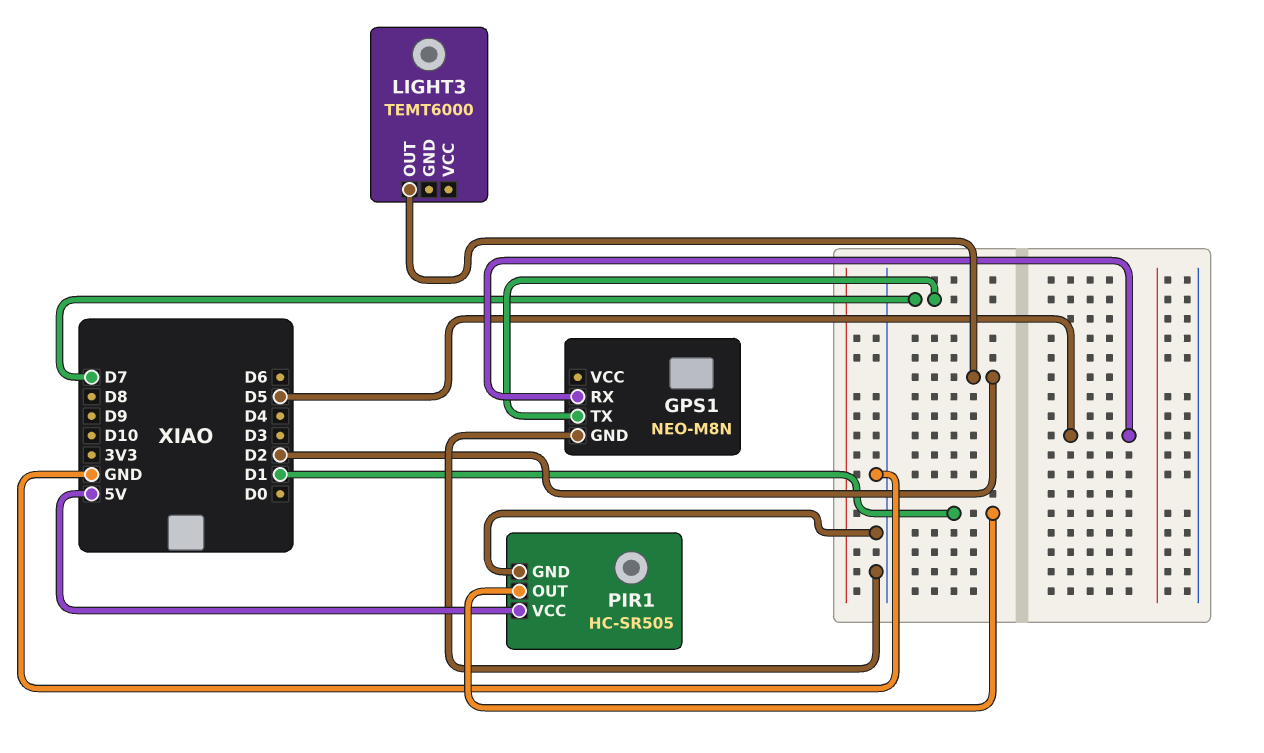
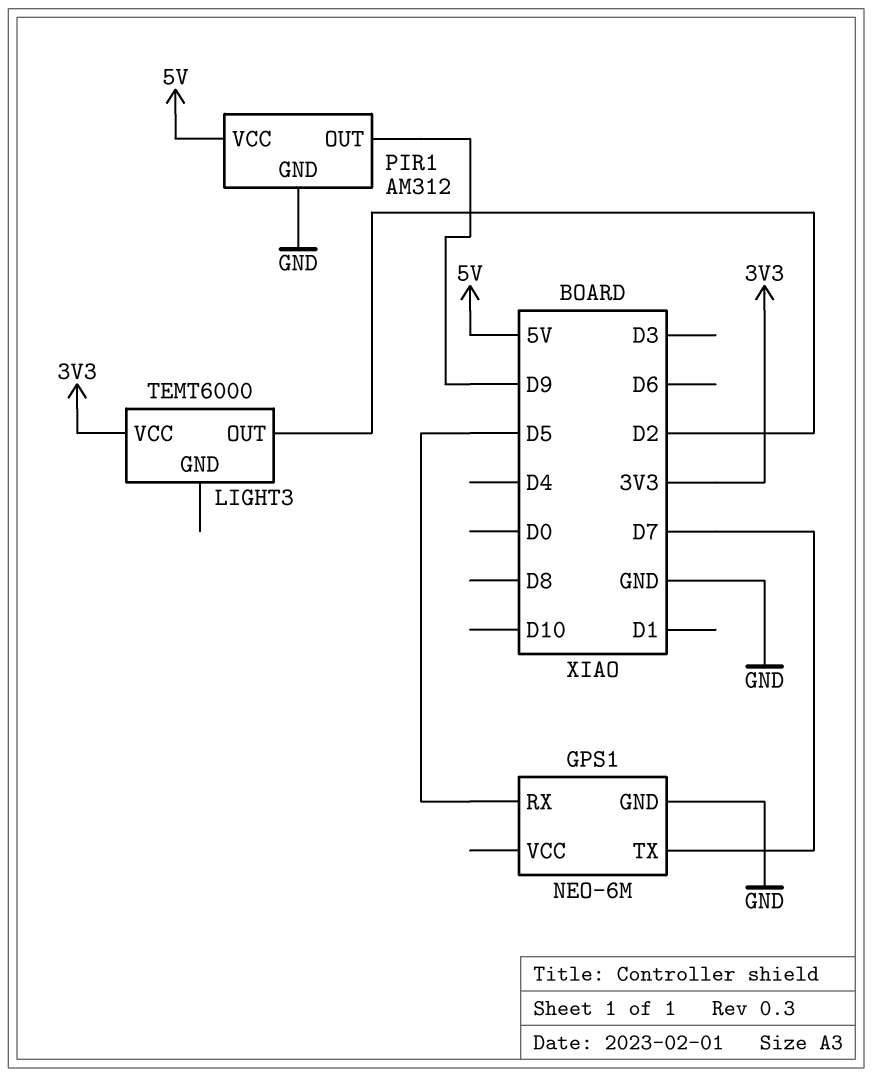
GPS1: NEO-M8N -> NEO-6M
LIGHT3 pin VCC: none -> 3V3
PIR1: HC-SR505 -> AM312
PIR1 pin OUT: D1 -> D9

